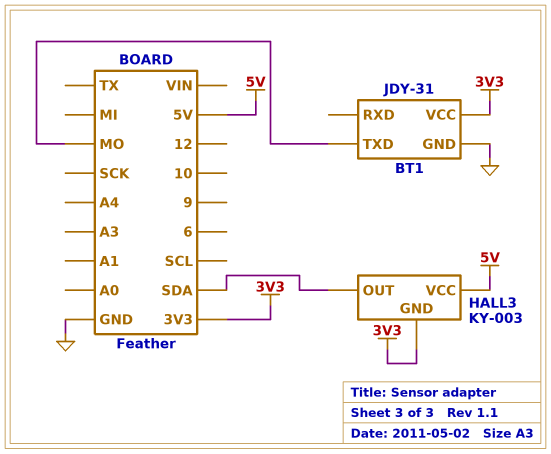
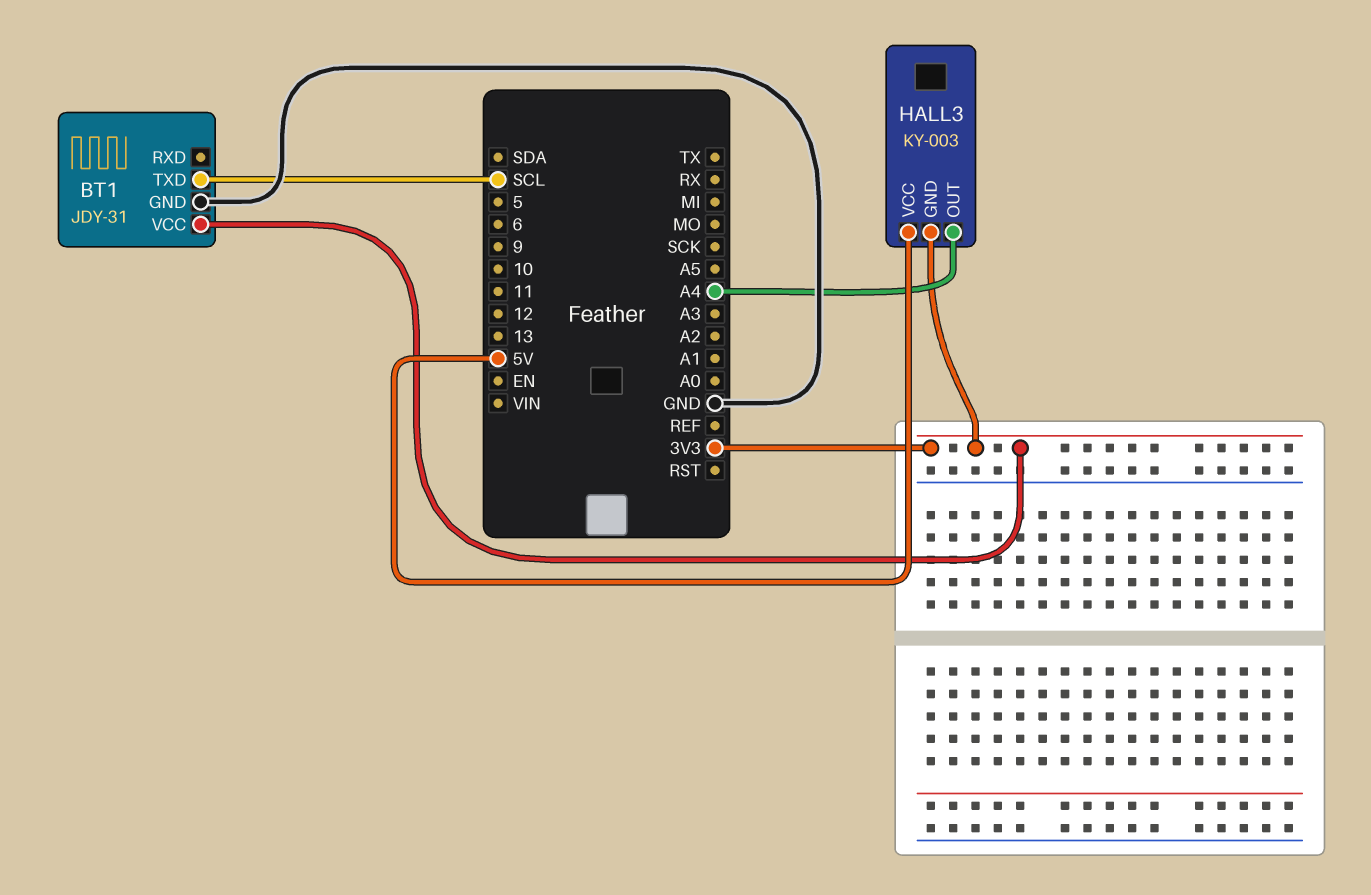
BT1 pin TXD: MO -> SCL
HALL3 pin OUT: SDA -> A4

